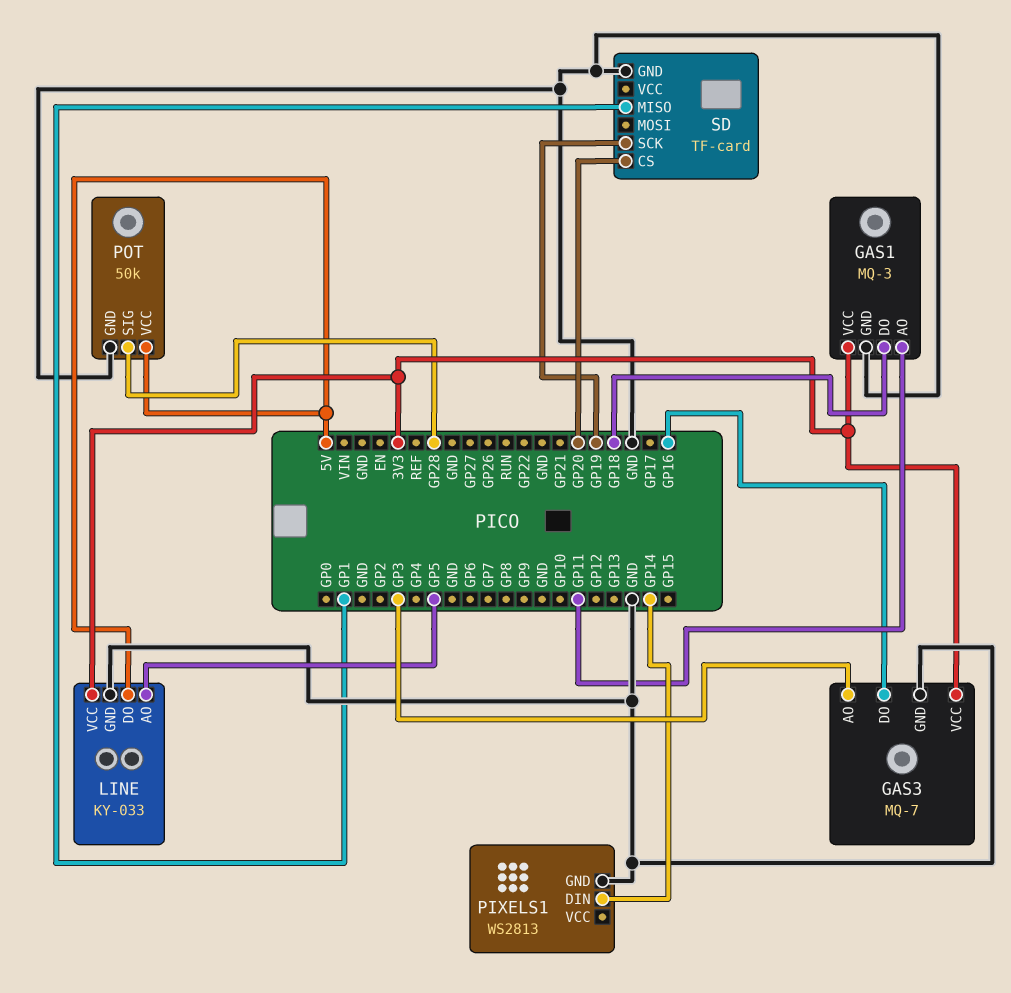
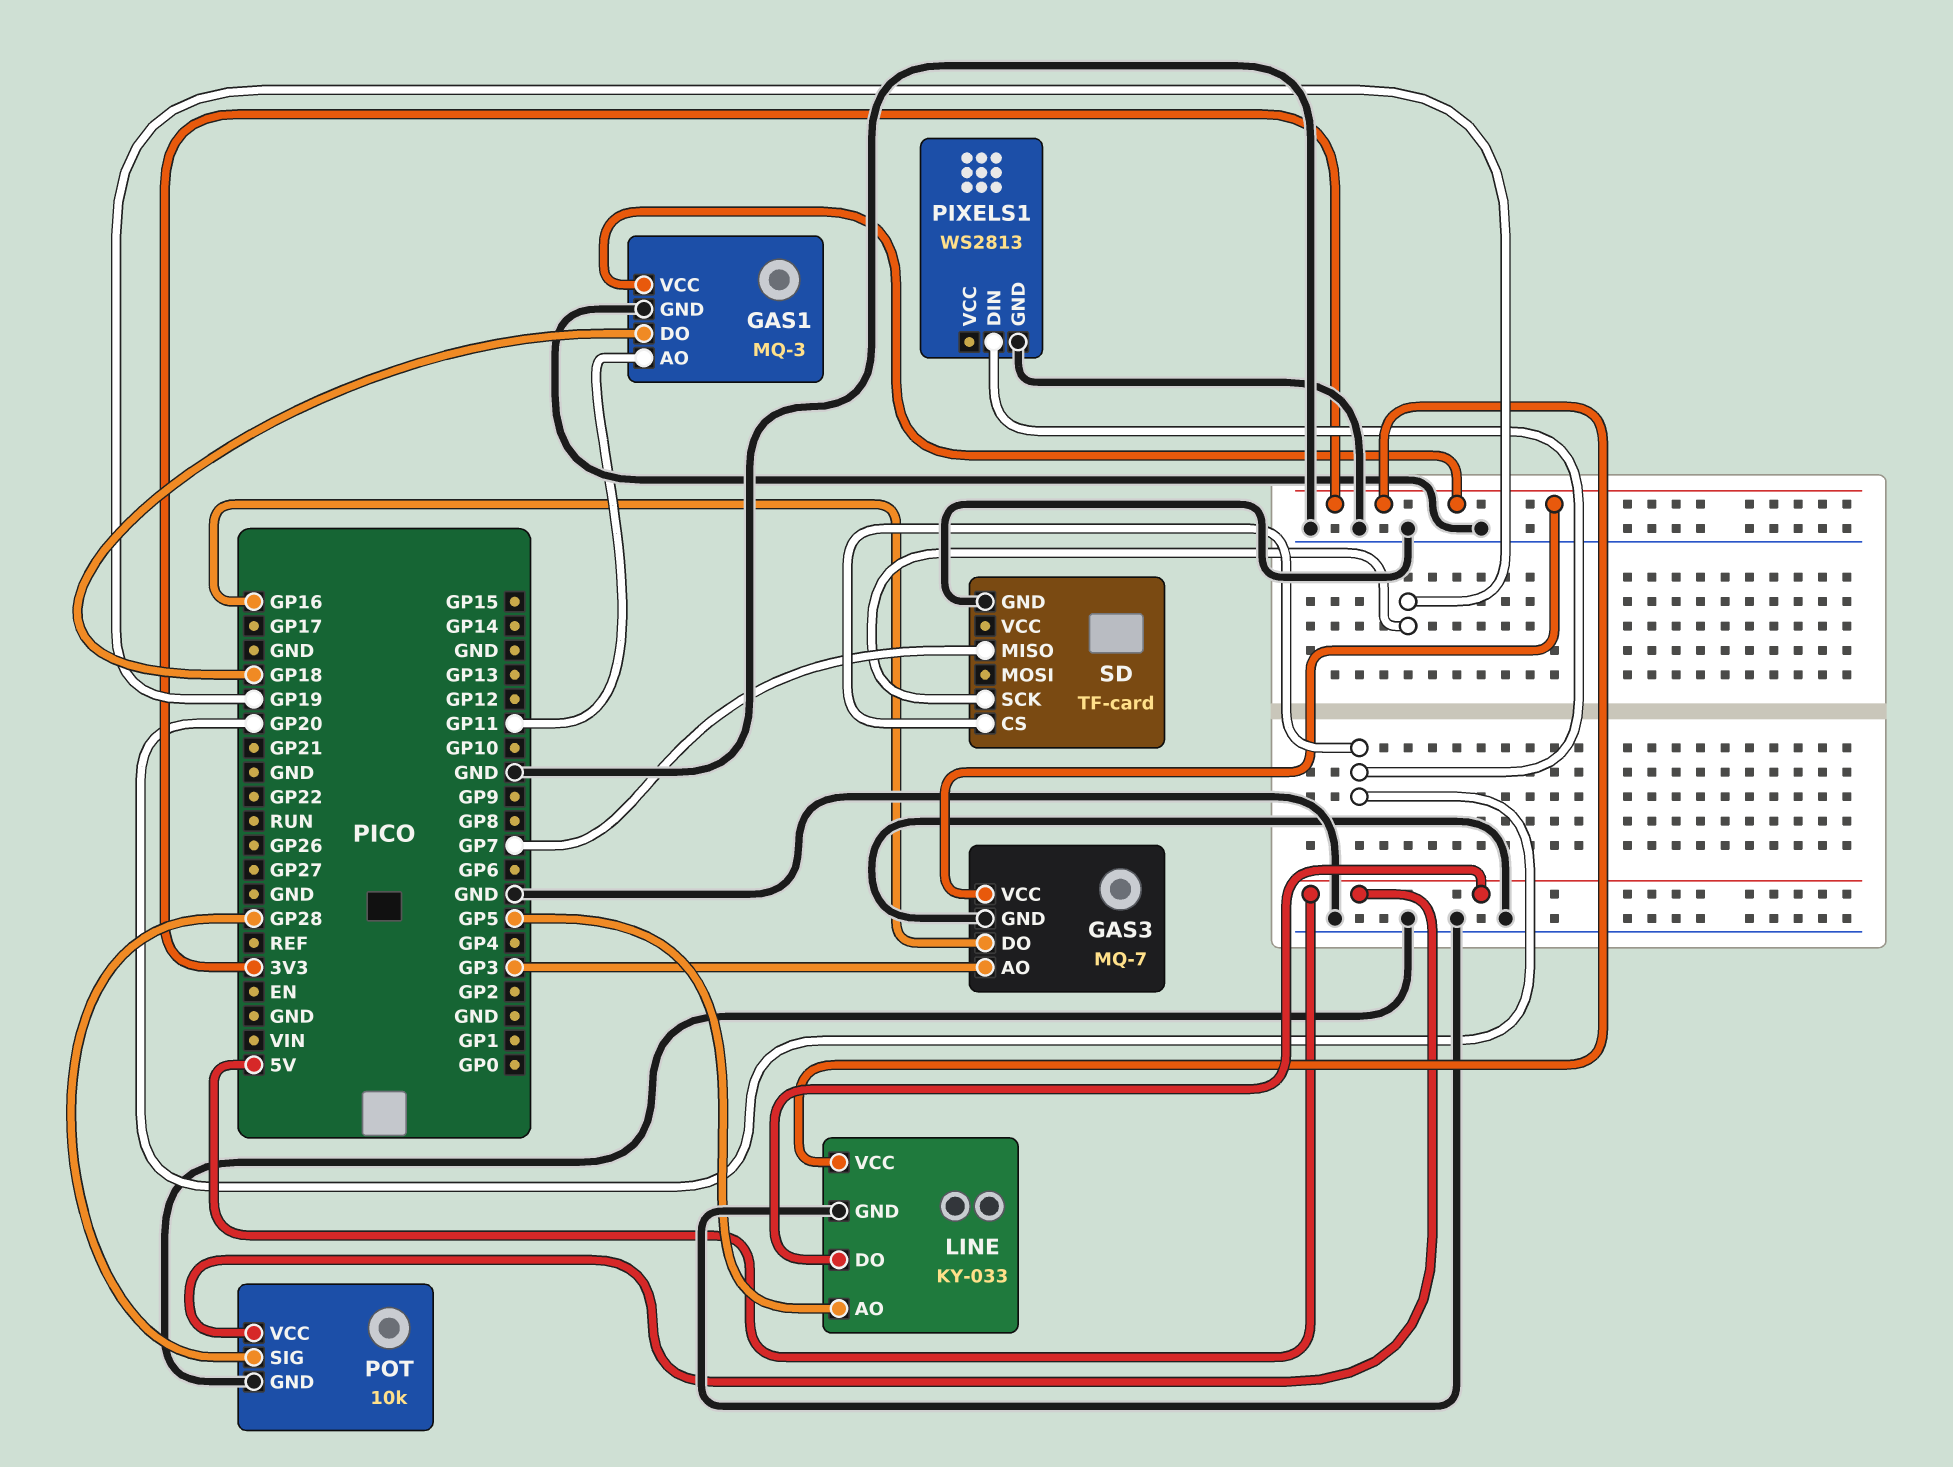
PIXELS1 pin DIN: GP14 -> GP20
POT: 50k -> 10k
SD pin MISO: GP1 -> GP7

